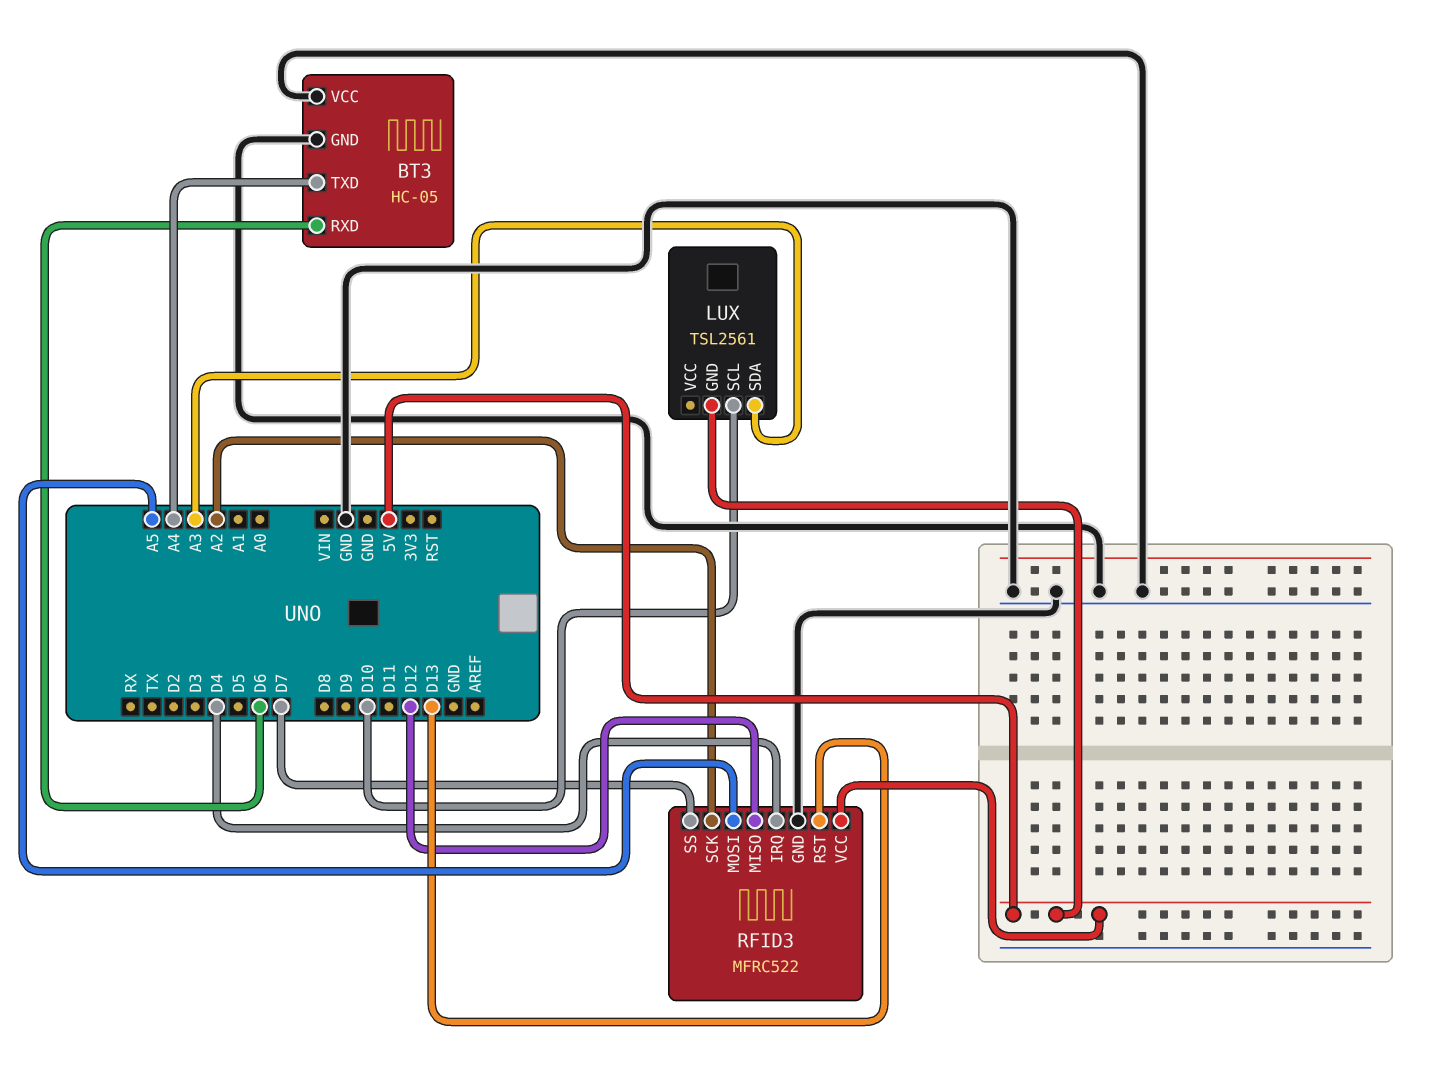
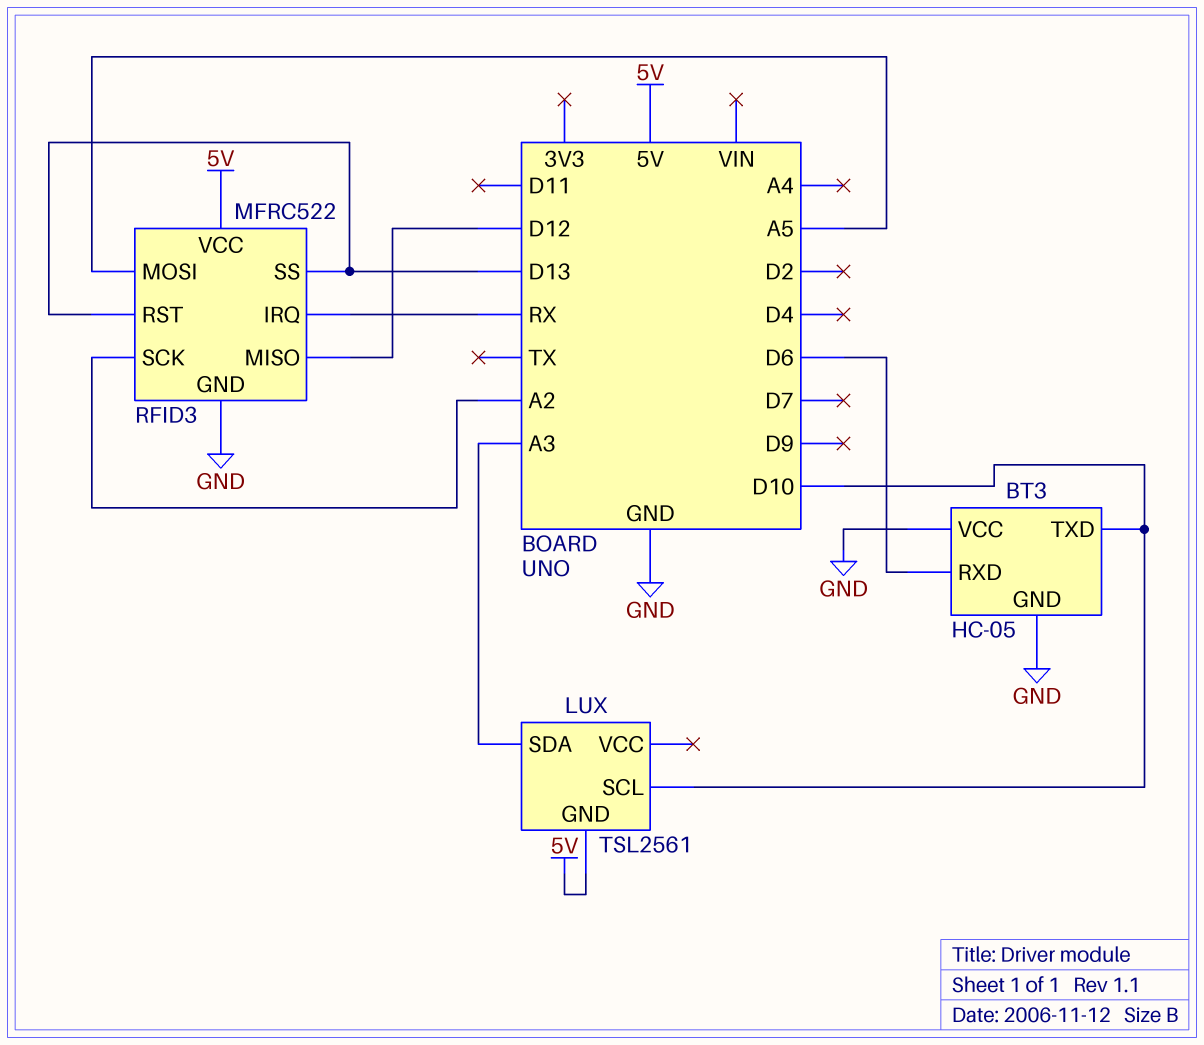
BT3 pin TXD: A4 -> D10
RFID3 pin IRQ: D4 -> RX
RFID3 pin SS: D7 -> D13

